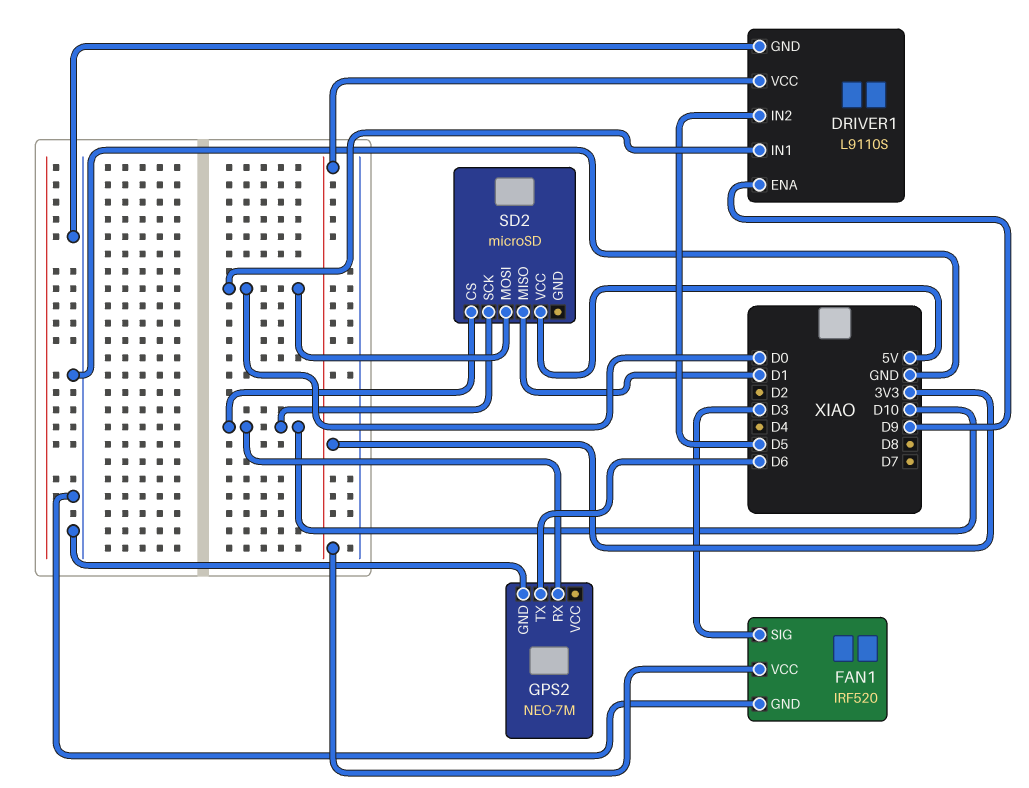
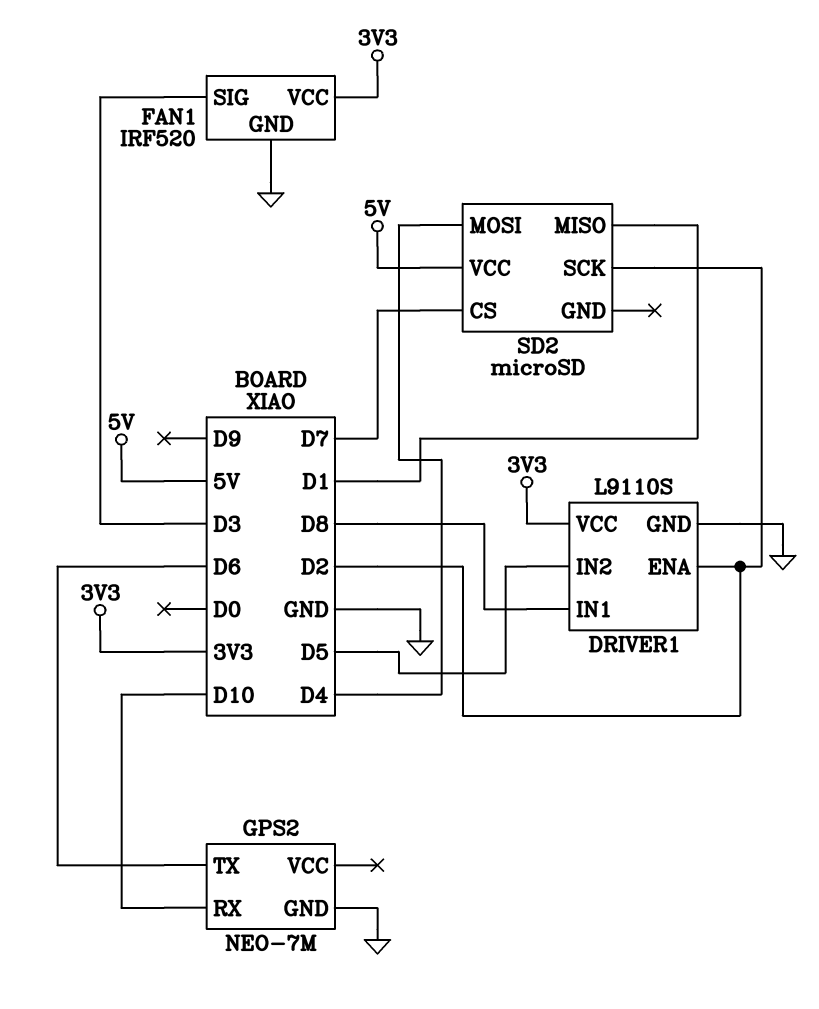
DRIVER1 pin ENA: D9 -> D2
DRIVER1 pin IN1: D0 -> D8
SD2 pin CS: D10 -> D7
SD2 pin MOSI: D0 -> D4
SD2 pin SCK: D10 -> D2

